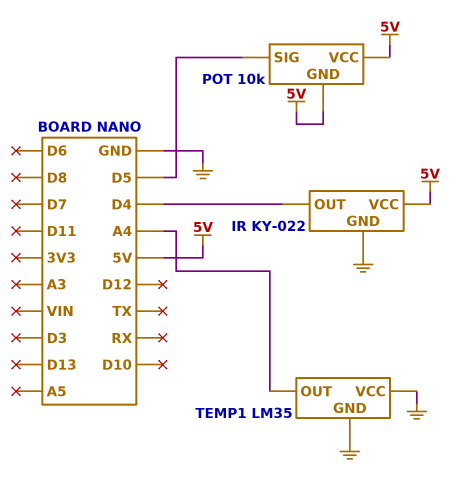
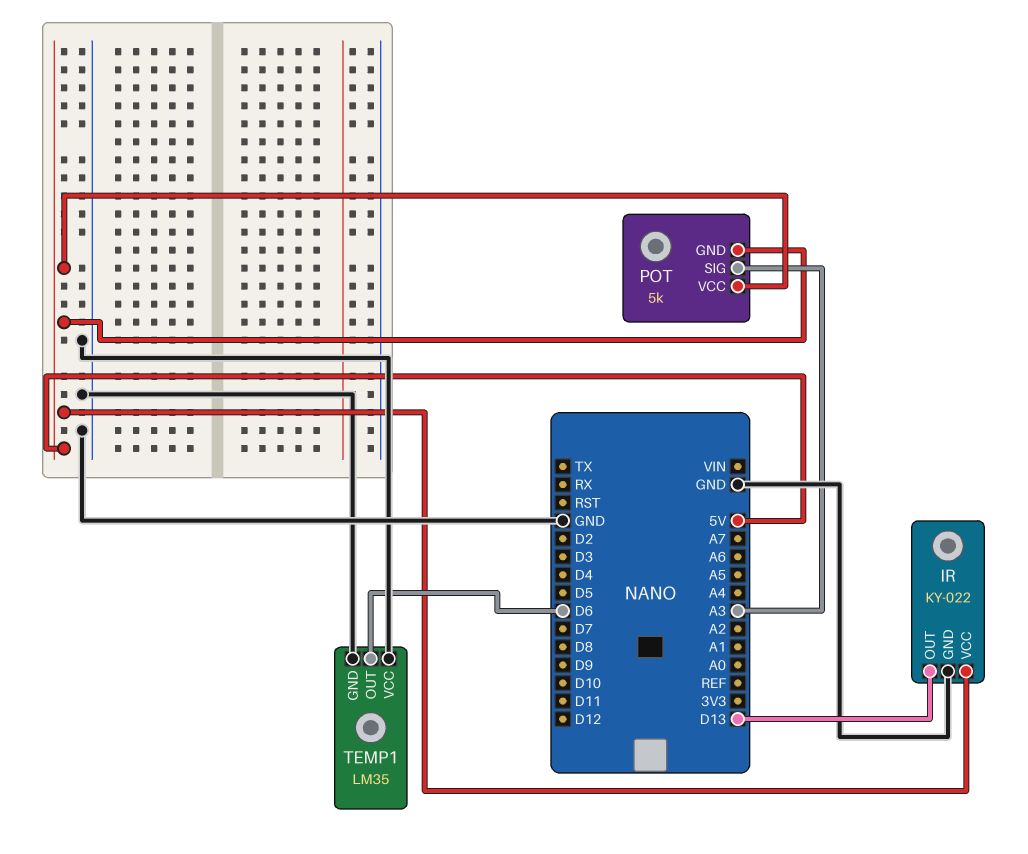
IR pin OUT: D4 -> D13
POT: 10k -> 5k
POT pin SIG: D5 -> A3
TEMP1 pin OUT: A4 -> D6

